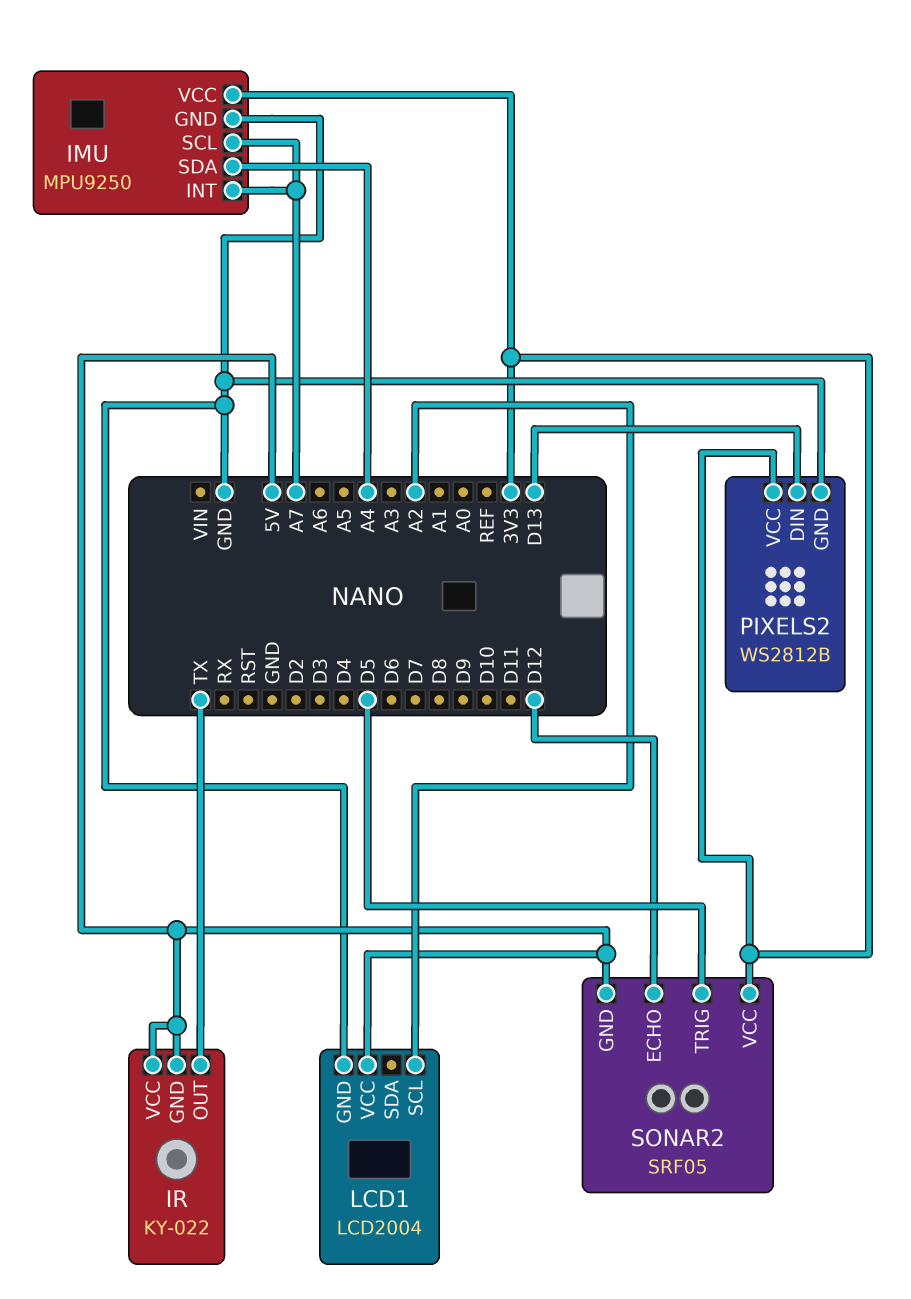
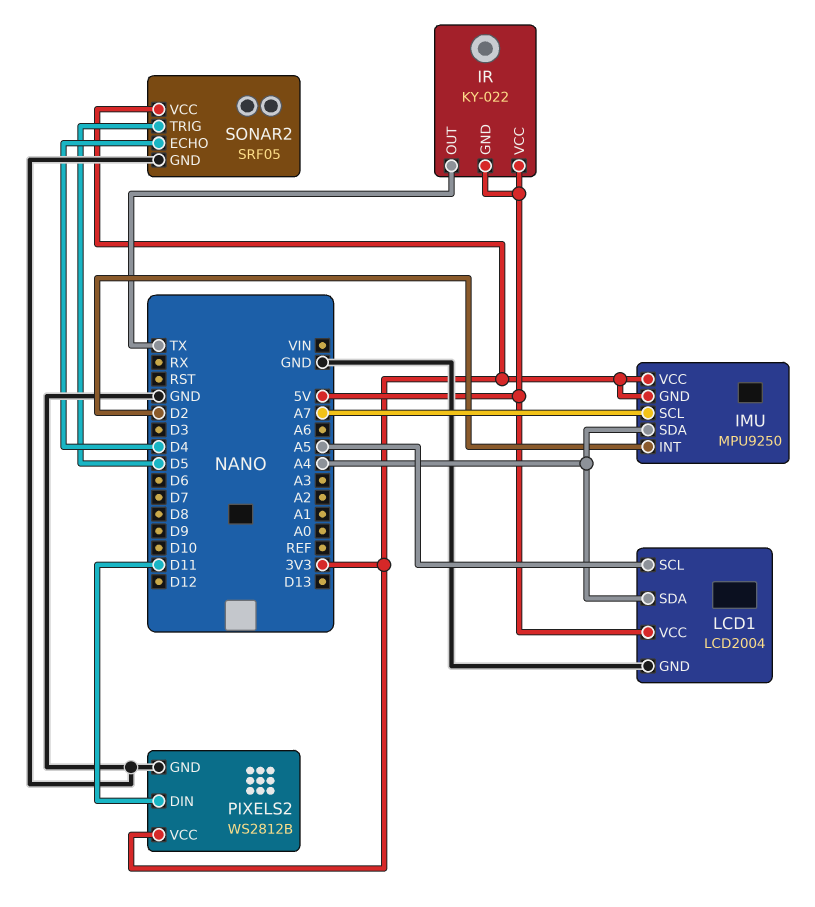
IMU pin GND: GND -> 3V3
IMU pin INT: A7 -> D2
LCD1 pin SCL: A2 -> A5
LCD1 pin SDA: none -> A4
PIXELS2 pin DIN: D13 -> D11
SONAR2 pin ECHO: D12 -> D4
SONAR2 pin GND: 5V -> GND

